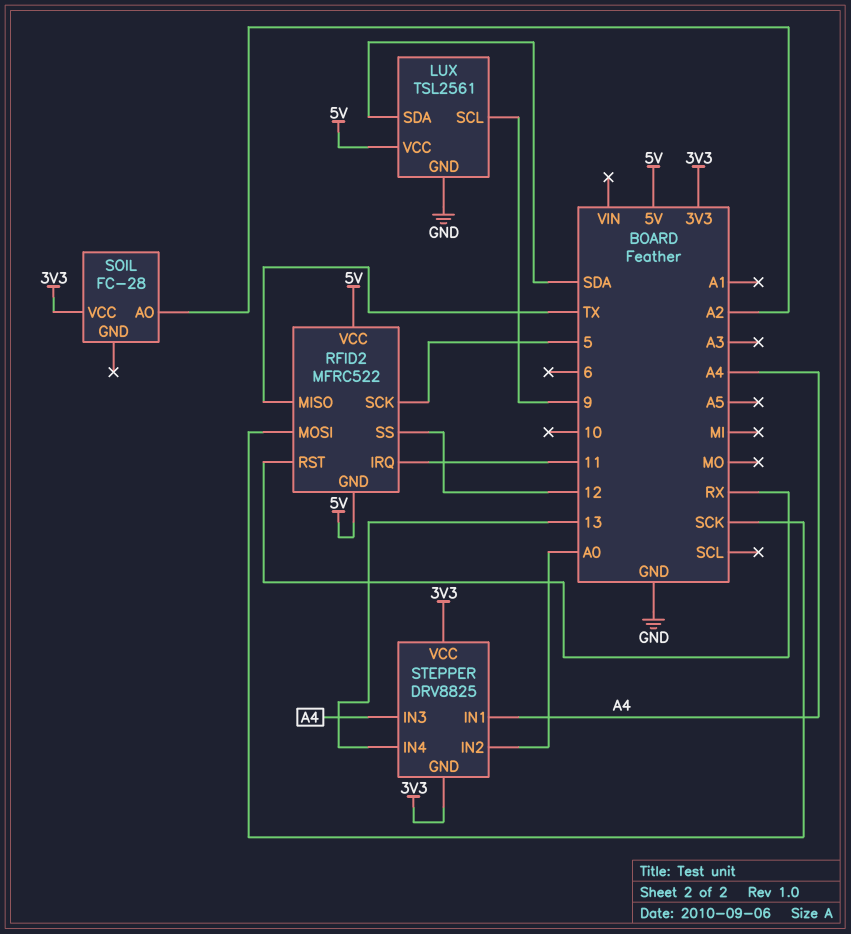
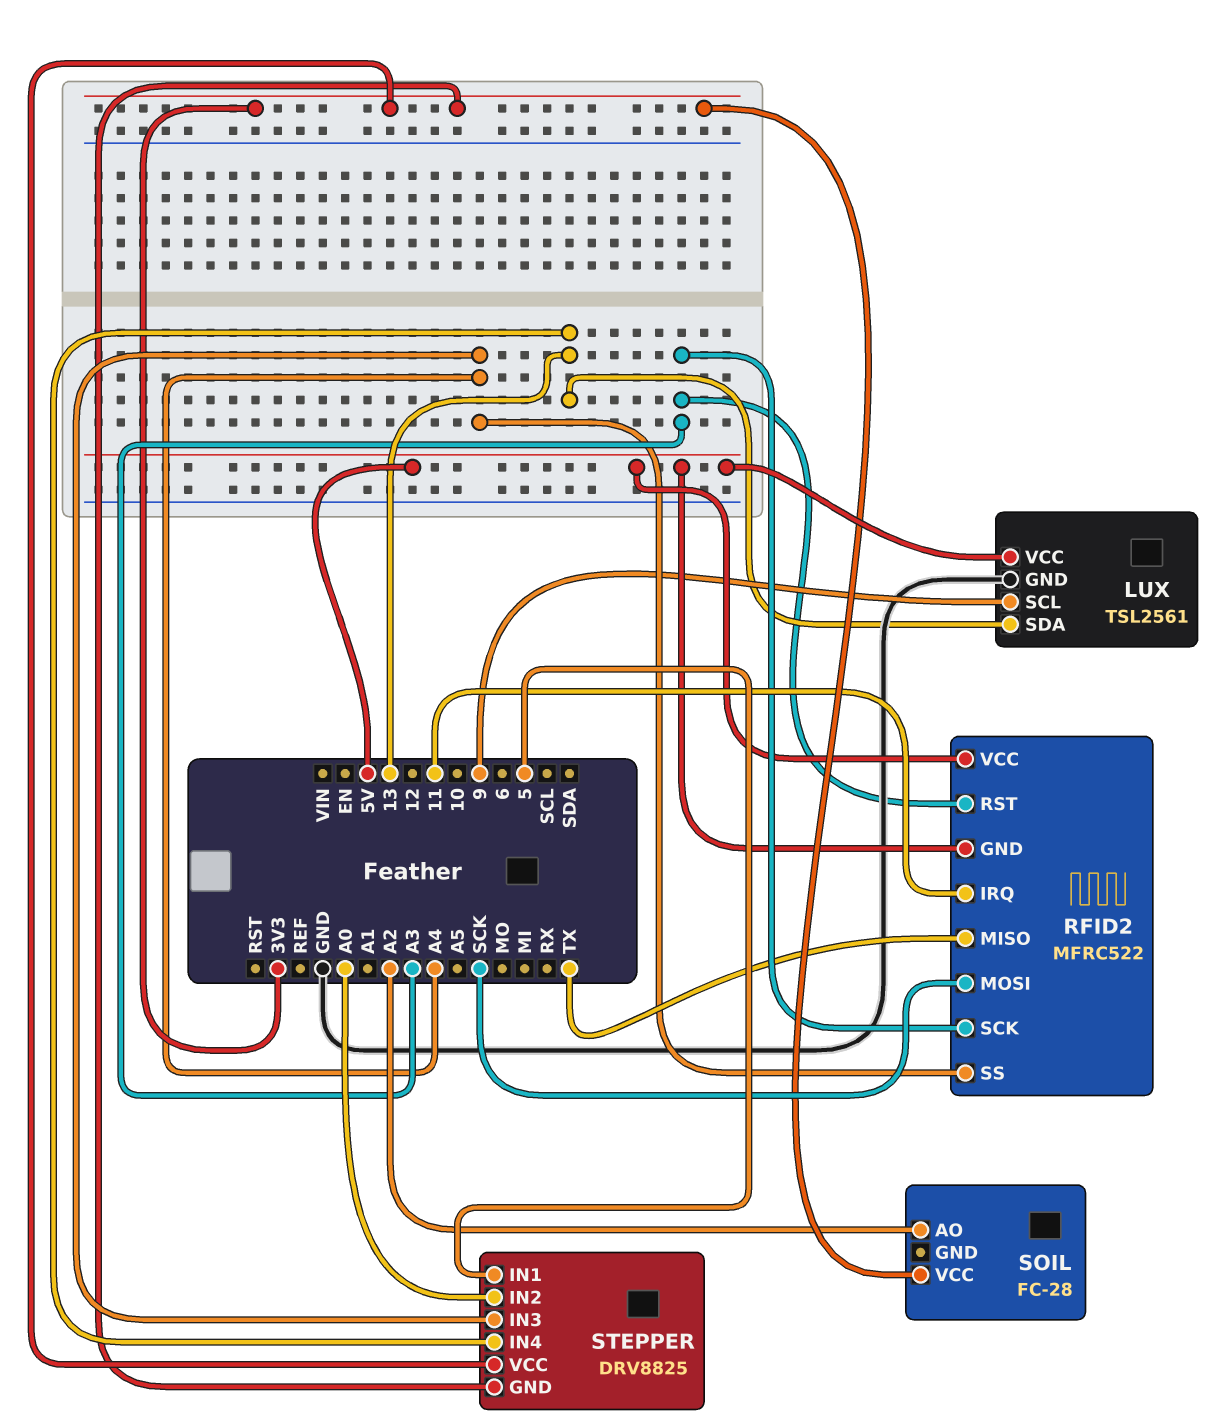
LUX pin SDA: SDA -> 13
RFID2 pin RST: RX -> A3
RFID2 pin SCK: 5 -> A3
RFID2 pin SS: 12 -> A4
STEPPER pin IN1: A4 -> 5

